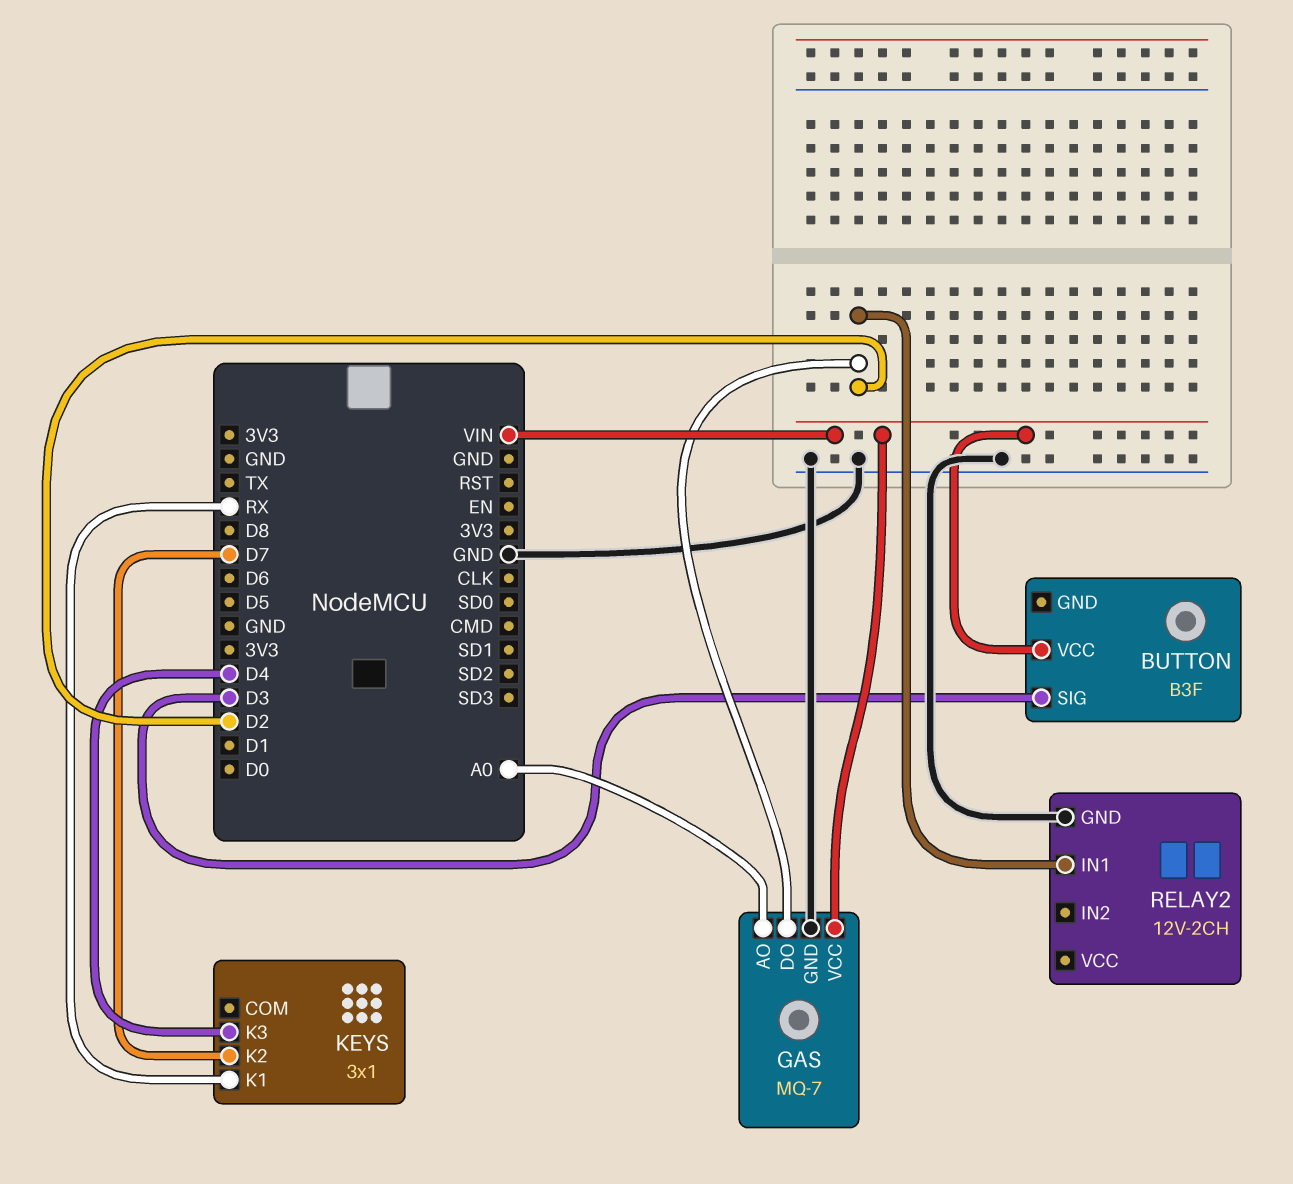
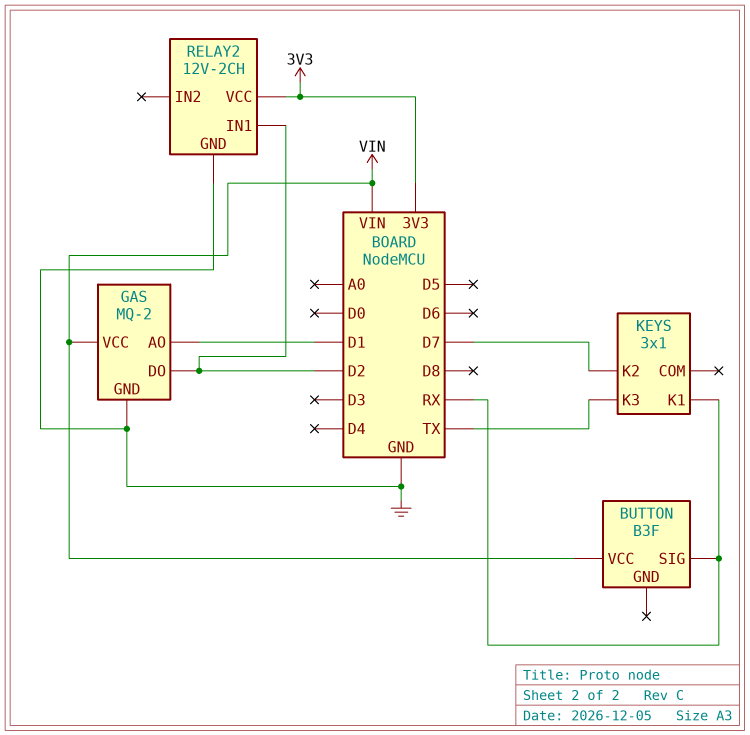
BUTTON pin SIG: D3 -> RX
GAS: MQ-7 -> MQ-2
GAS pin AO: A0 -> D1
KEYS pin K3: D4 -> TX
RELAY2 pin VCC: none -> 3V3

